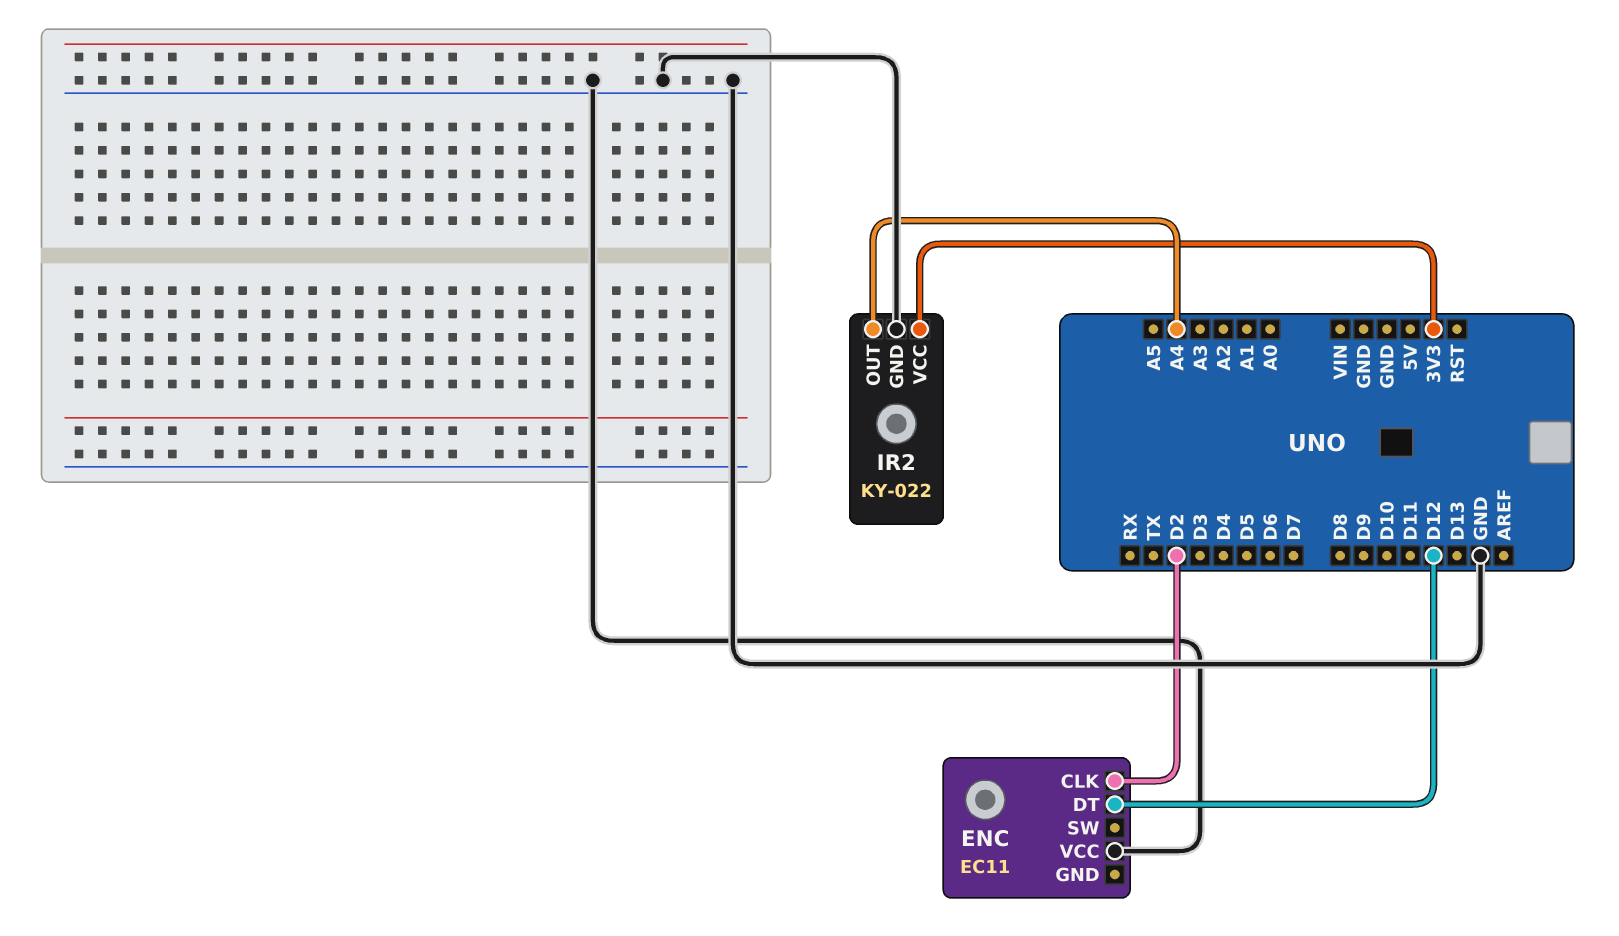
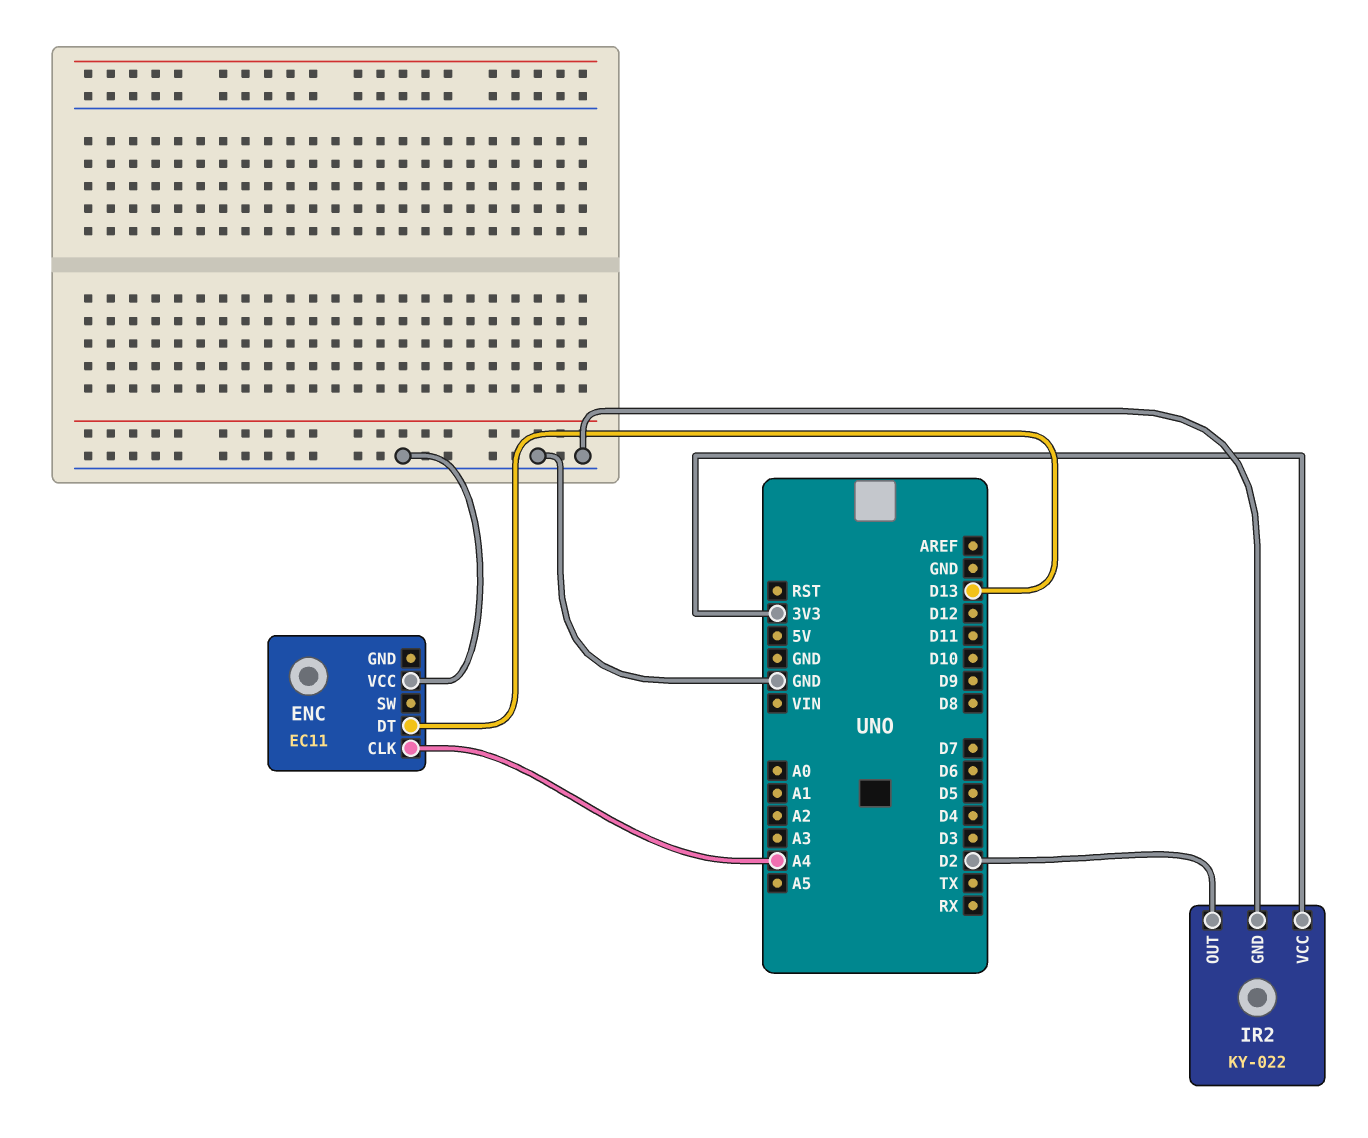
ENC pin CLK: D2 -> A4
ENC pin DT: D12 -> D13
IR2 pin OUT: A4 -> D2

